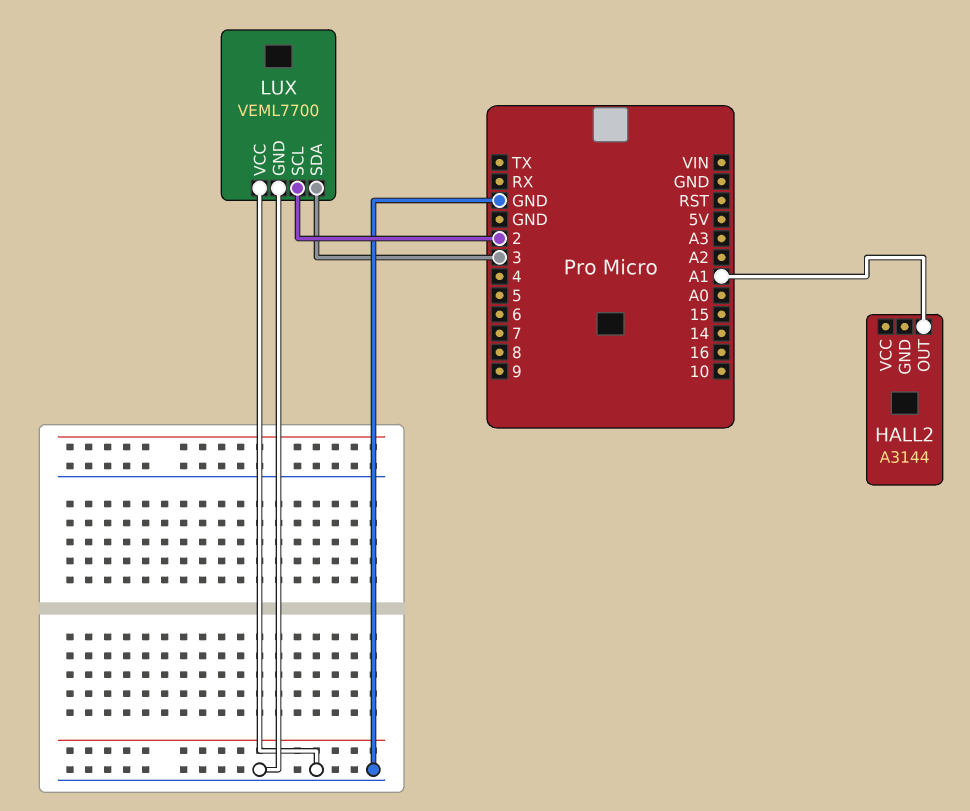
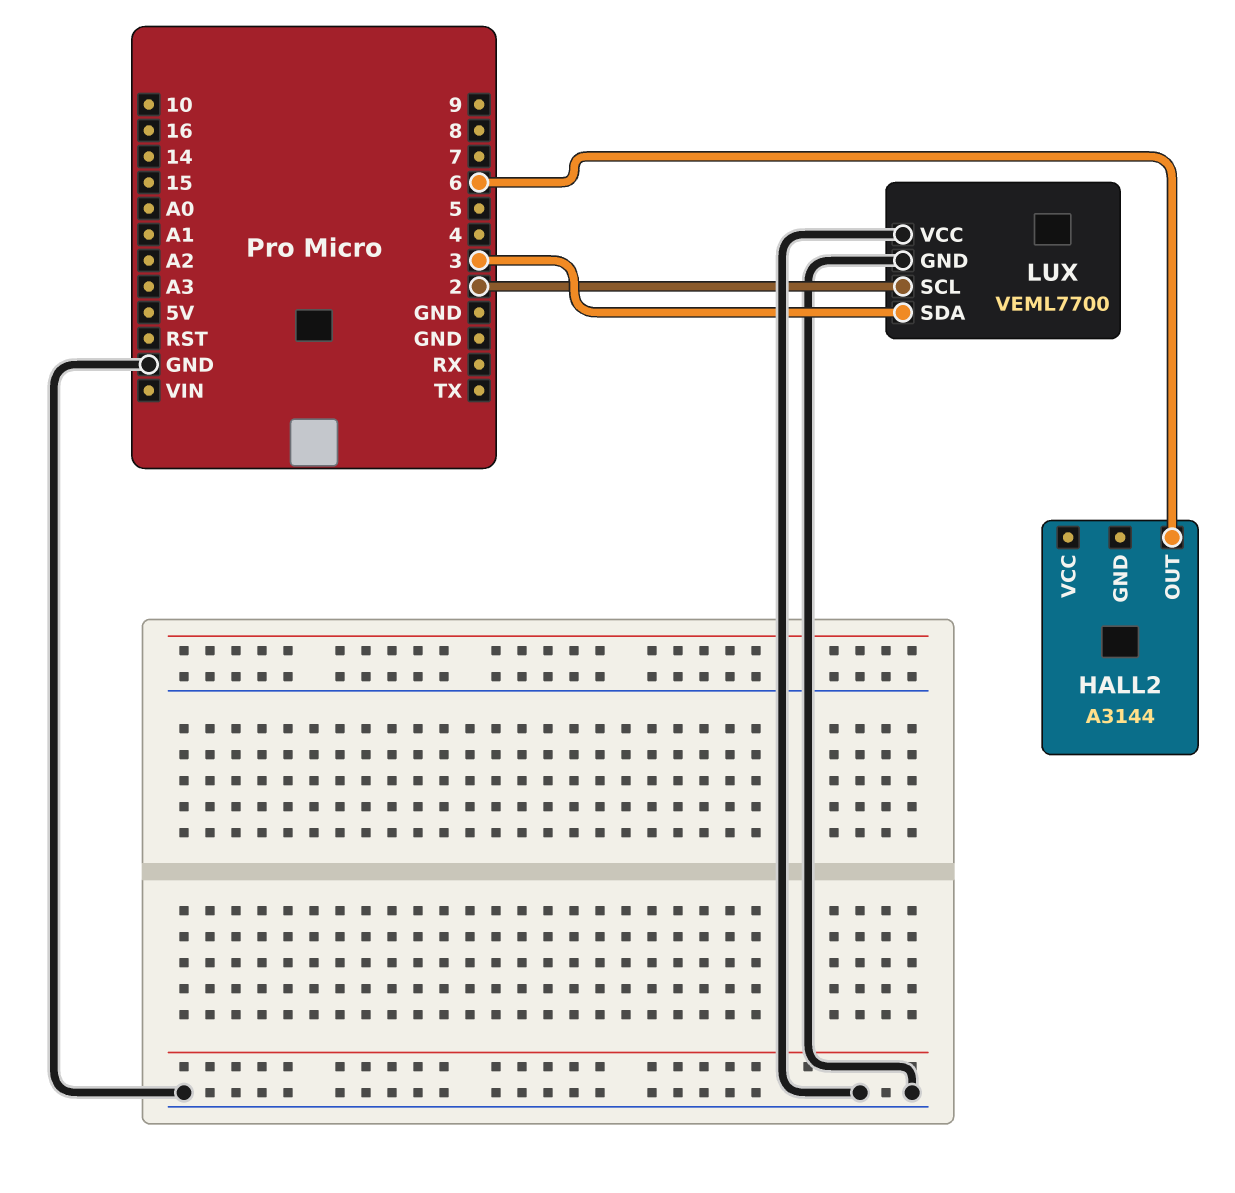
HALL2 pin OUT: A1 -> 6

